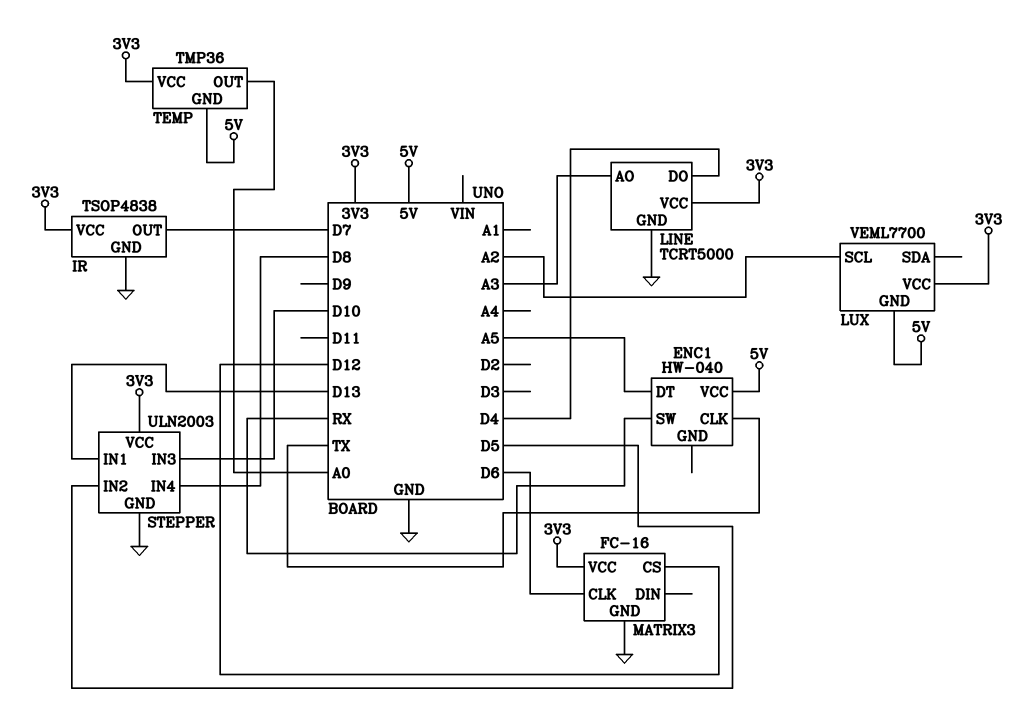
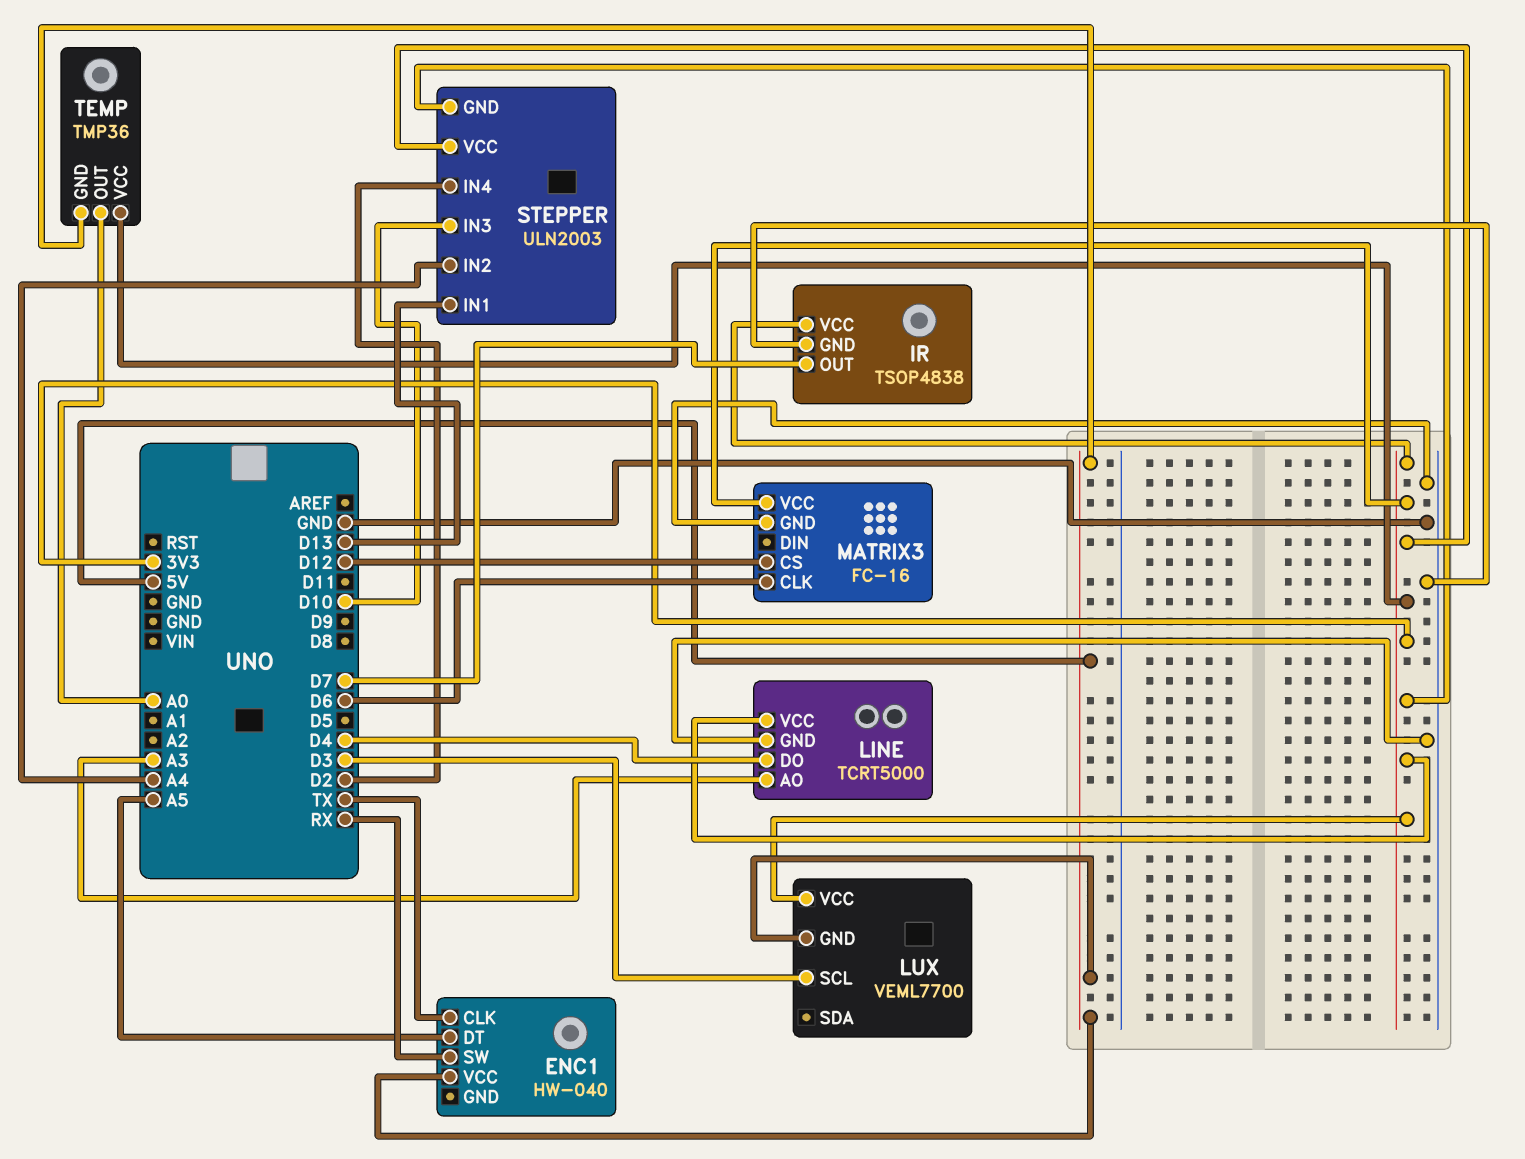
LUX pin SCL: A2 -> D3
STEPPER pin GND: GND -> 3V3
STEPPER pin IN2: D5 -> A4
STEPPER pin IN4: D8 -> D2

